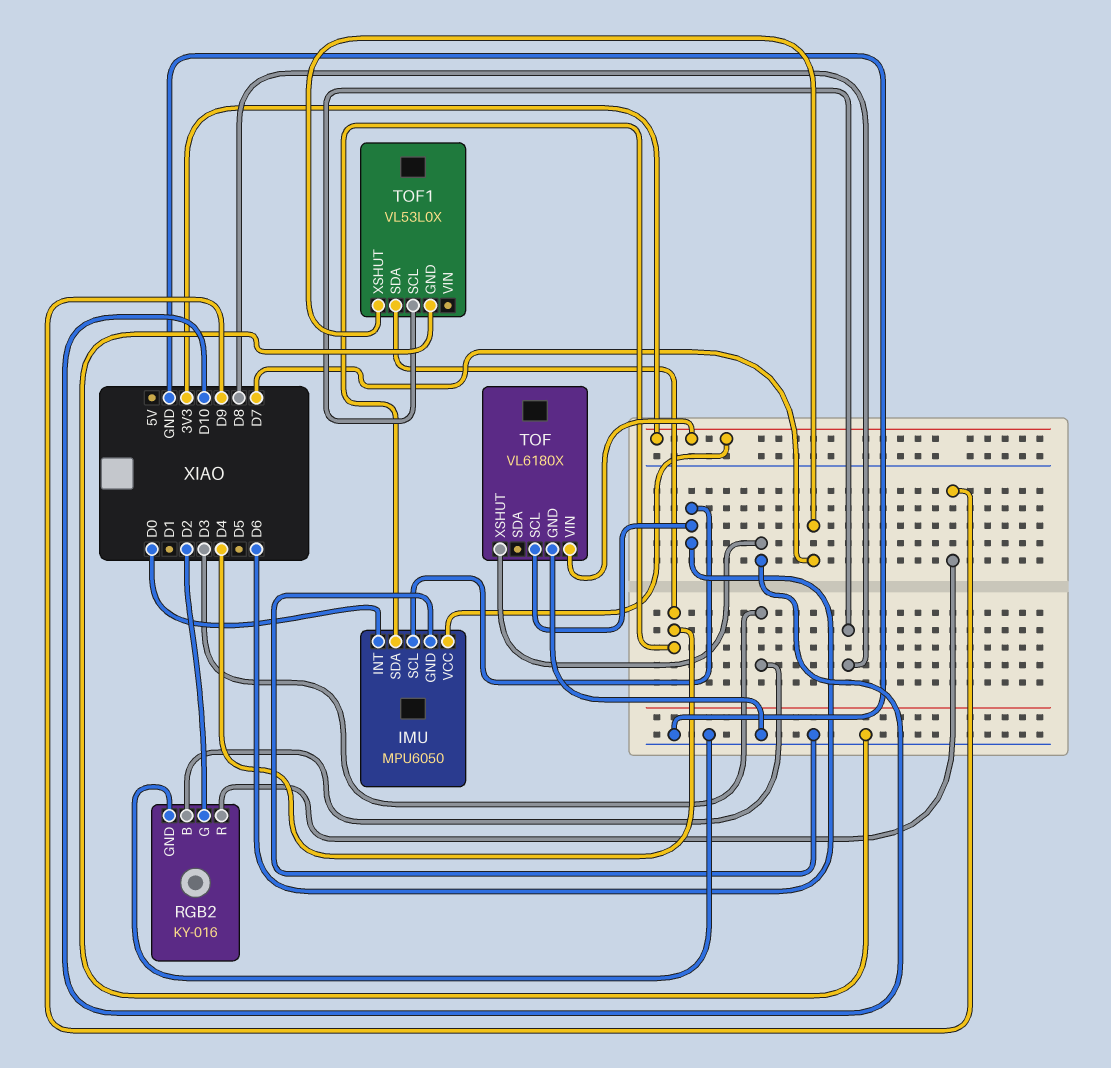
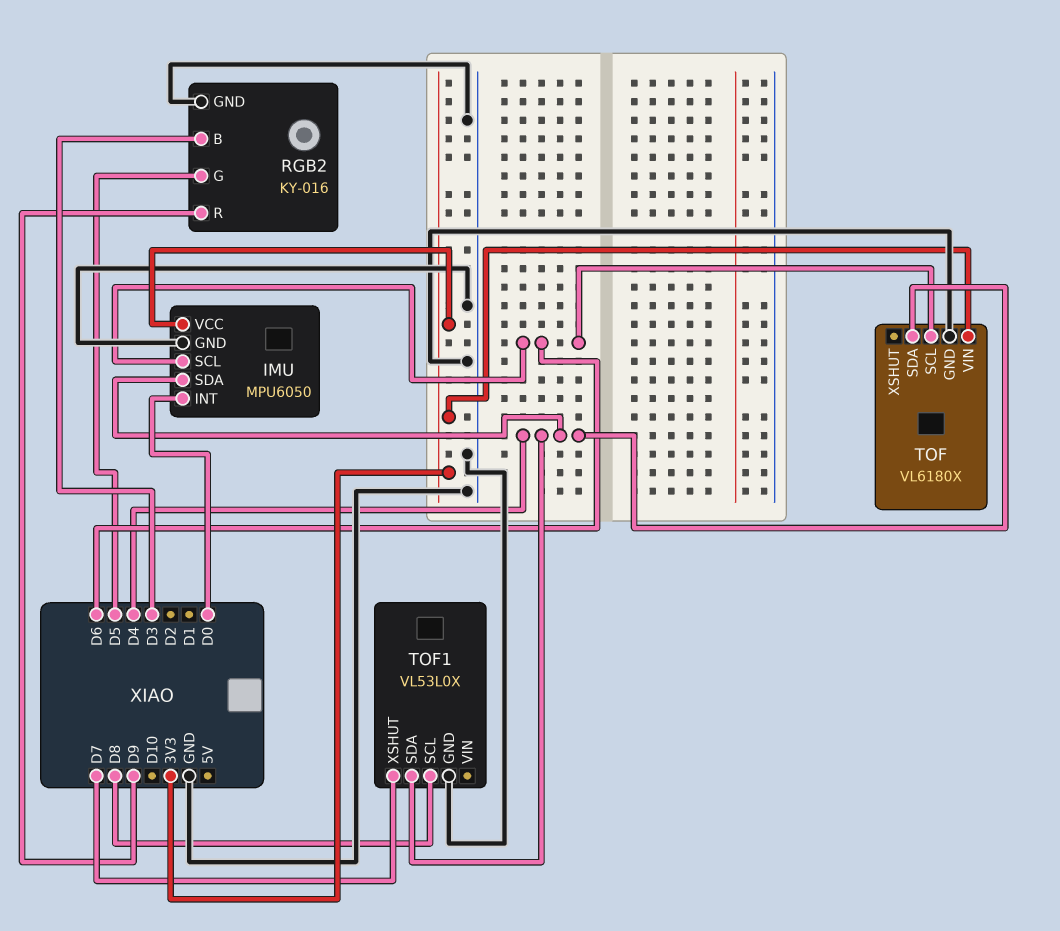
RGB2 pin G: D2 -> D5
TOF pin SDA: none -> D4
TOF pin XSHUT: D10 -> none

